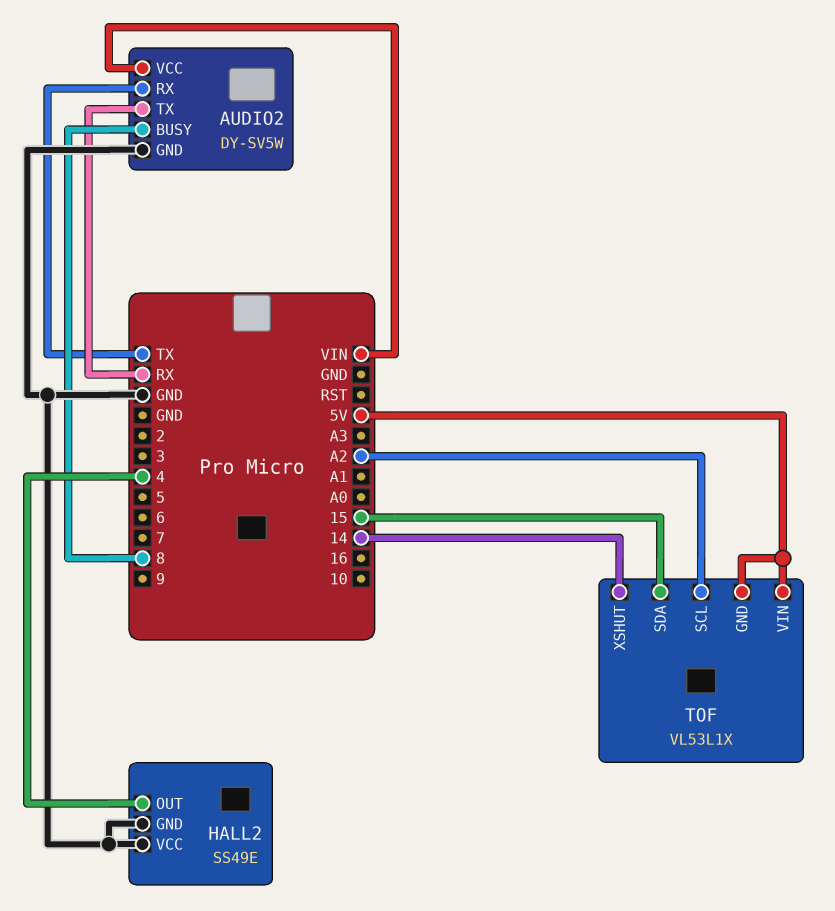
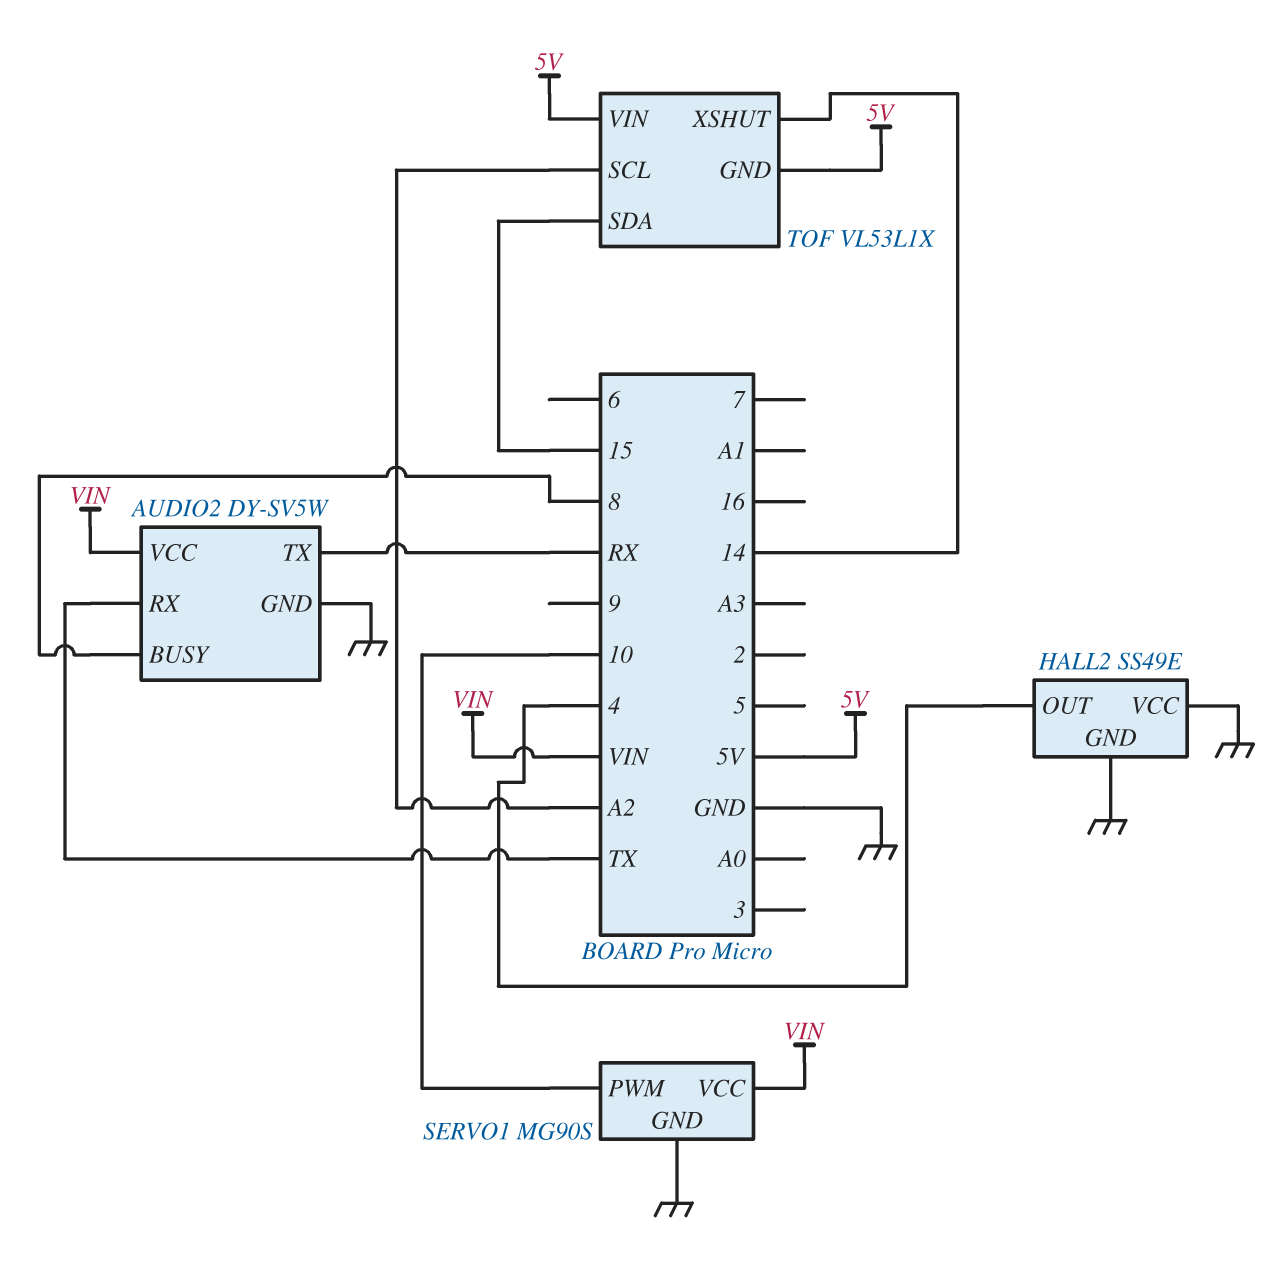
SERVO1: none -> MG90S
SERVO1 pin GND: none -> GND
SERVO1 pin PWM: none -> 10
SERVO1 pin VCC: none -> VIN

